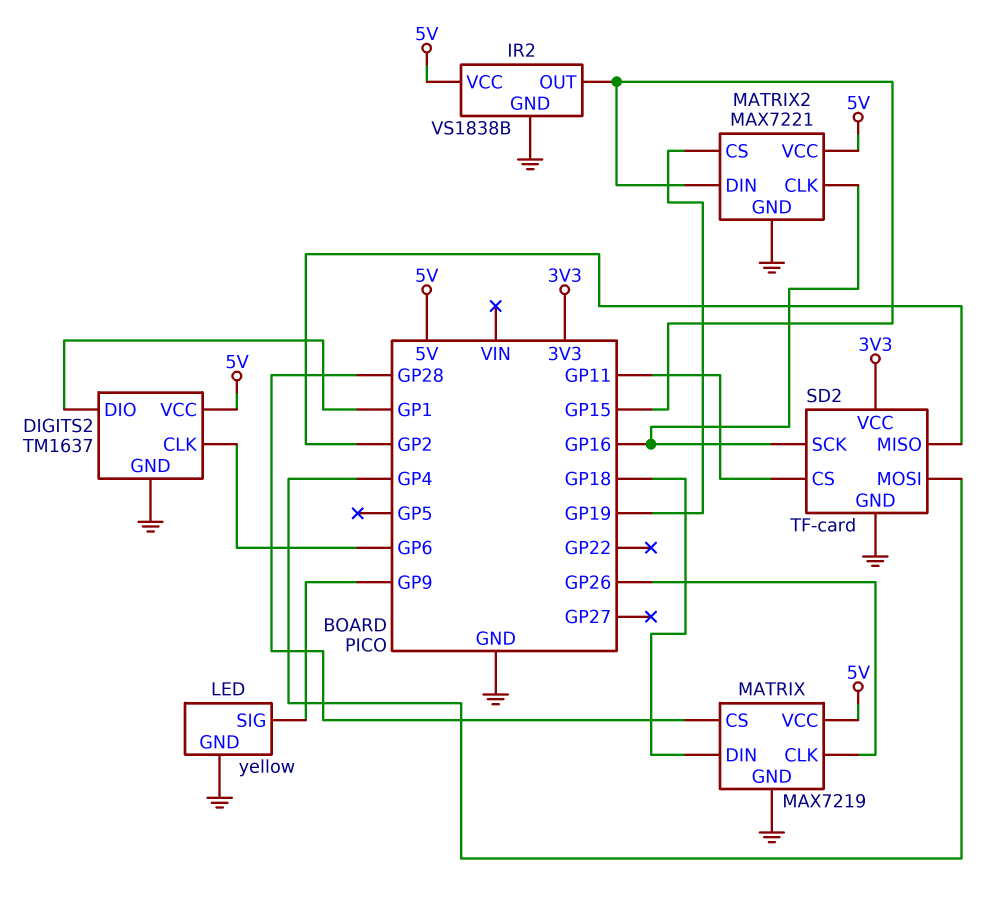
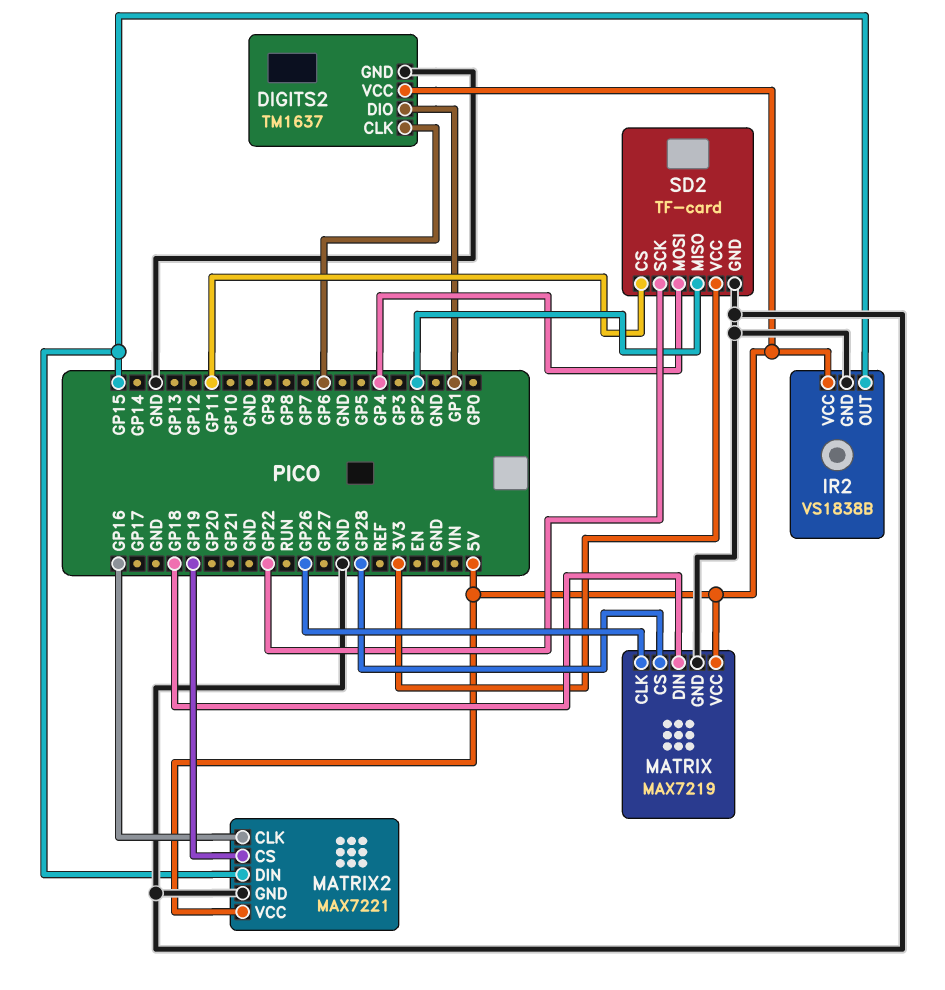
LED: yellow -> none
LED pin GND: GND -> none
LED pin SIG: GP9 -> none
SD2 pin SCK: GP16 -> GP22

